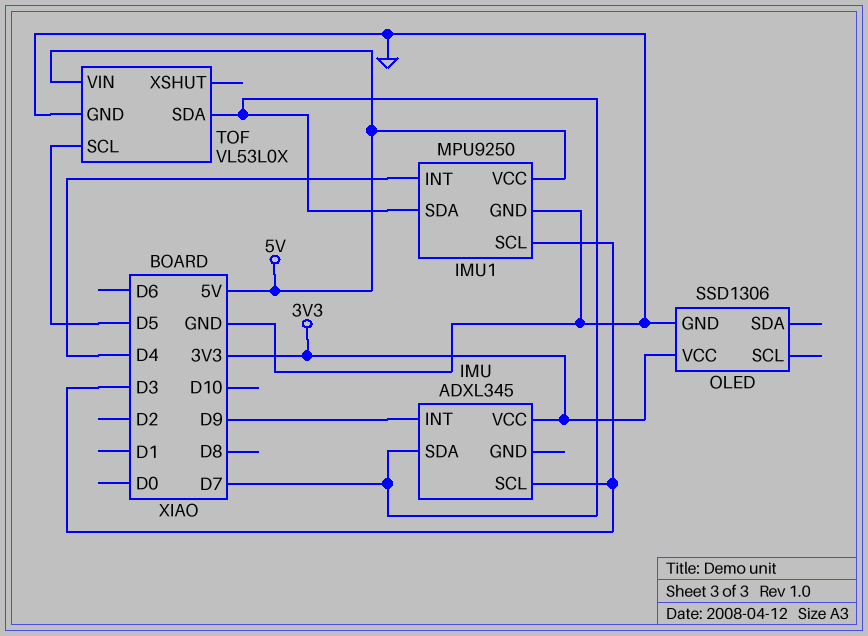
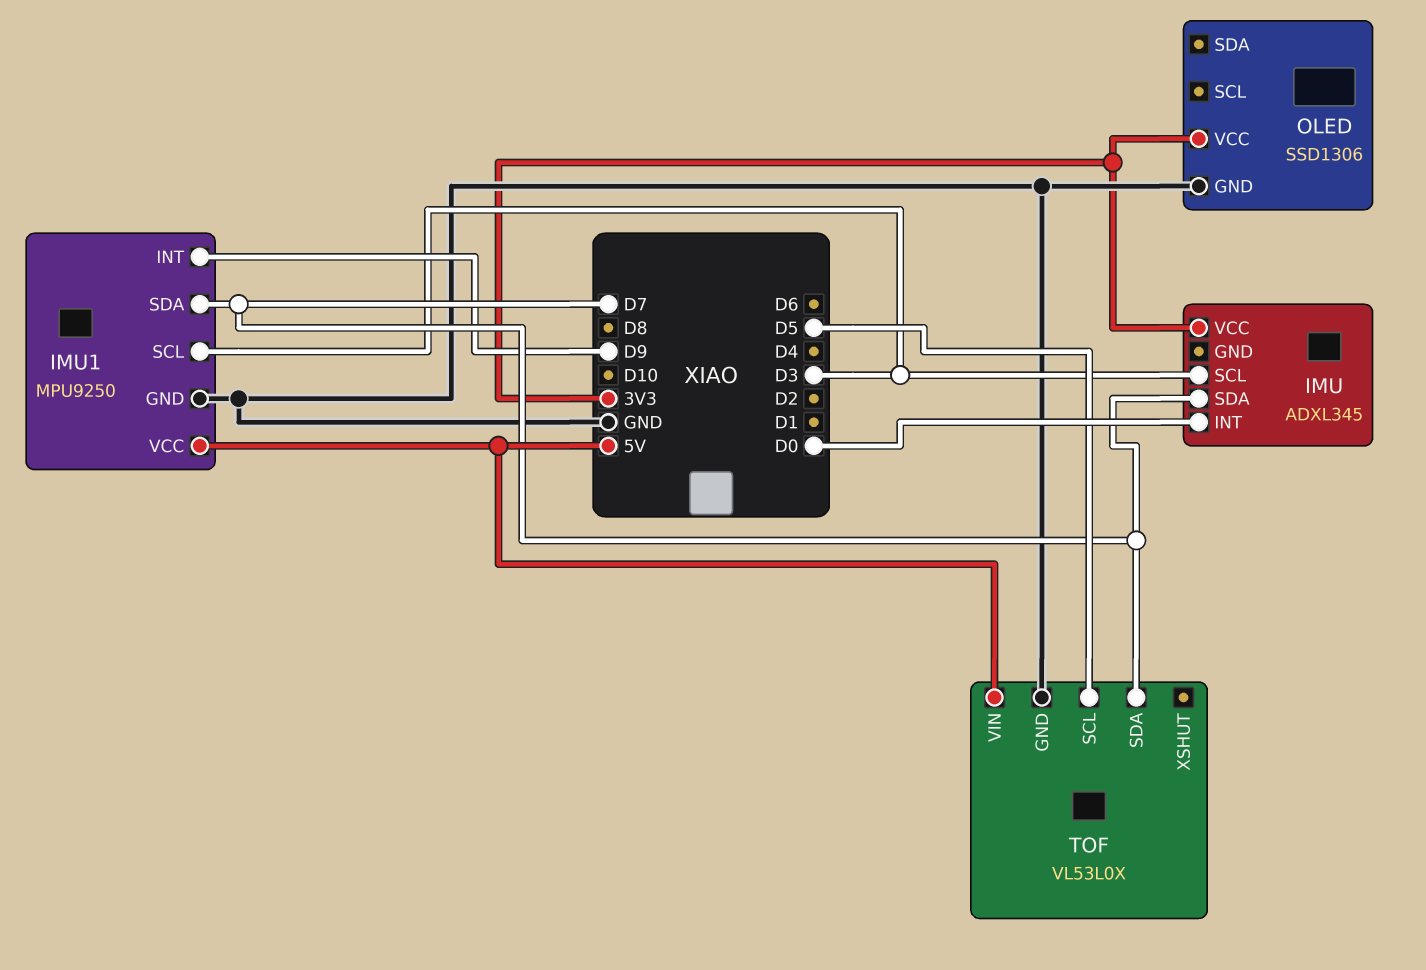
IMU pin INT: D9 -> D0
IMU1 pin INT: D4 -> D9

